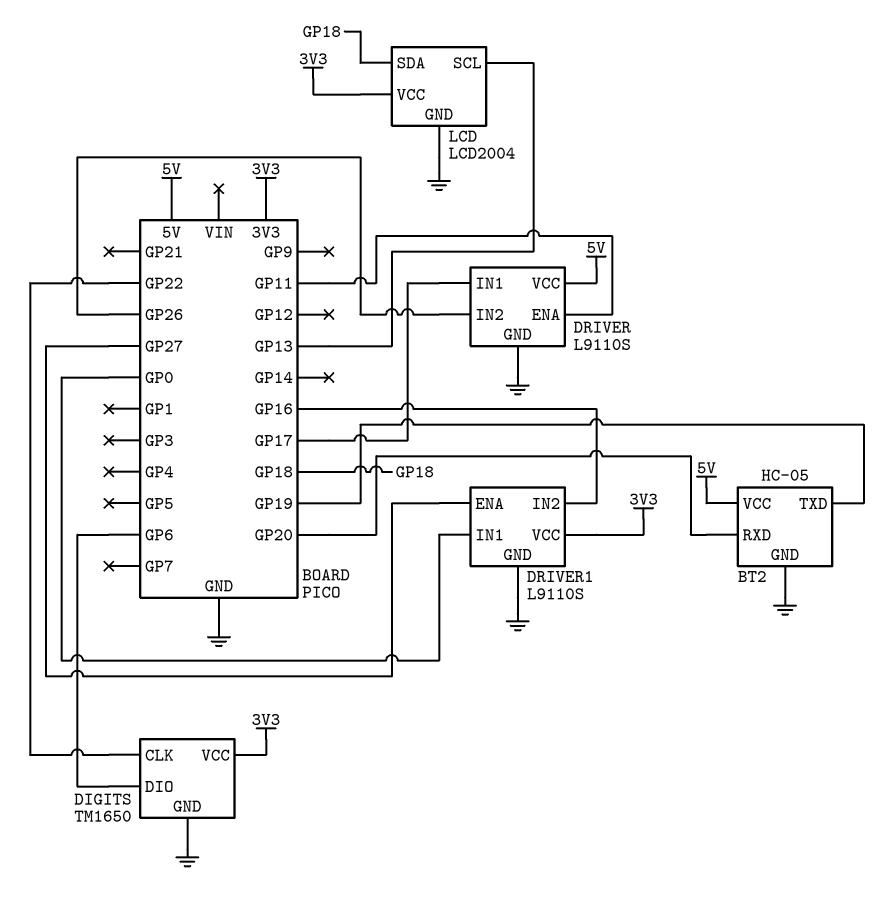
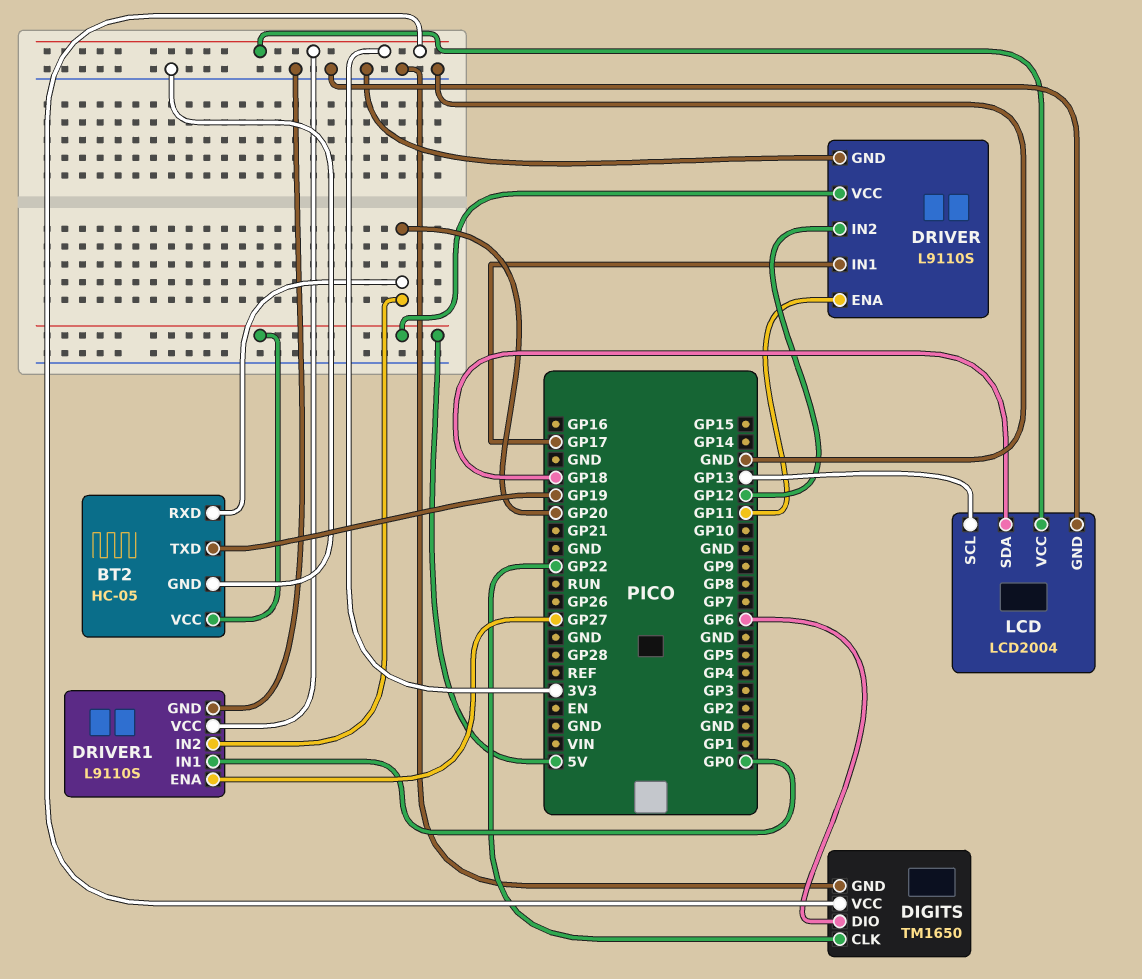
DRIVER pin IN2: GP26 -> GP12
DRIVER1 pin IN2: GP16 -> GP20

